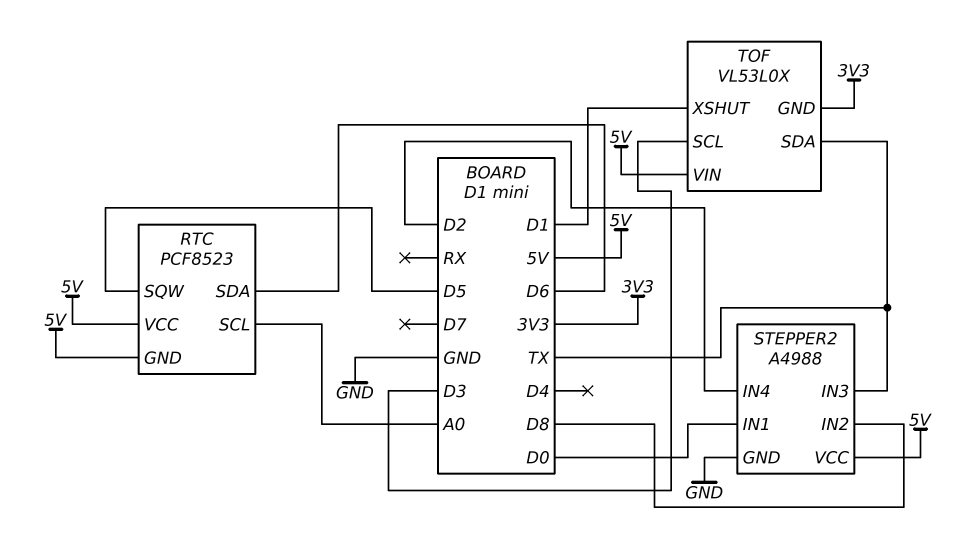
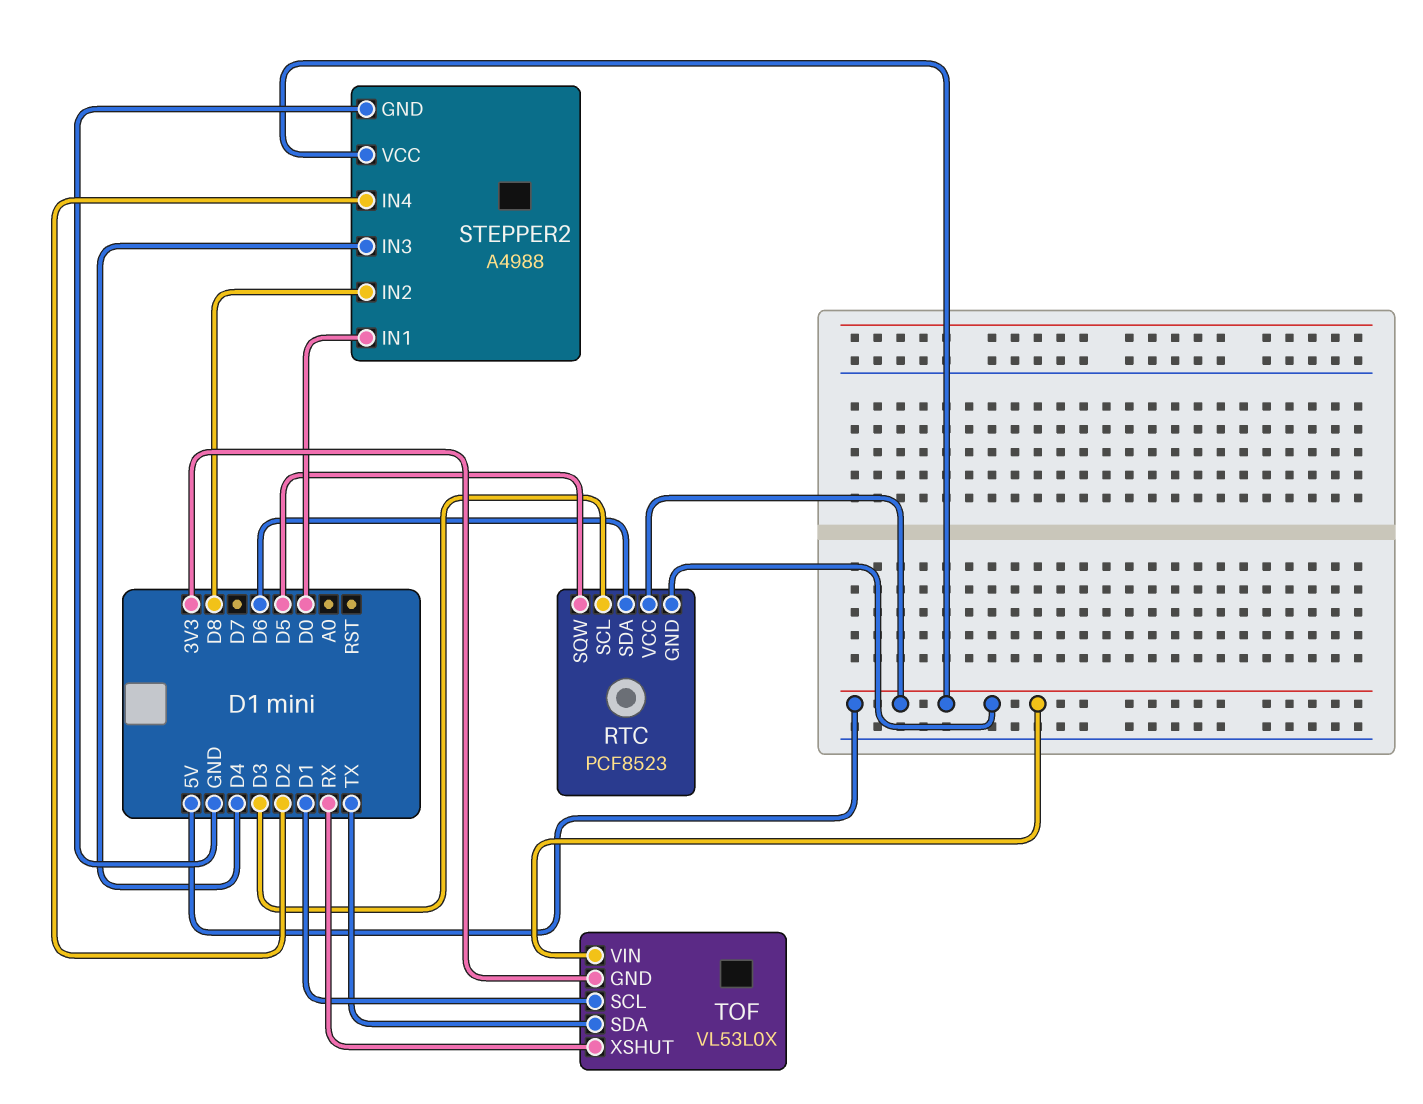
RTC pin SCL: A0 -> D3
STEPPER2 pin IN3: TX -> D4
TOF pin SCL: D3 -> D1
TOF pin XSHUT: D1 -> RX

